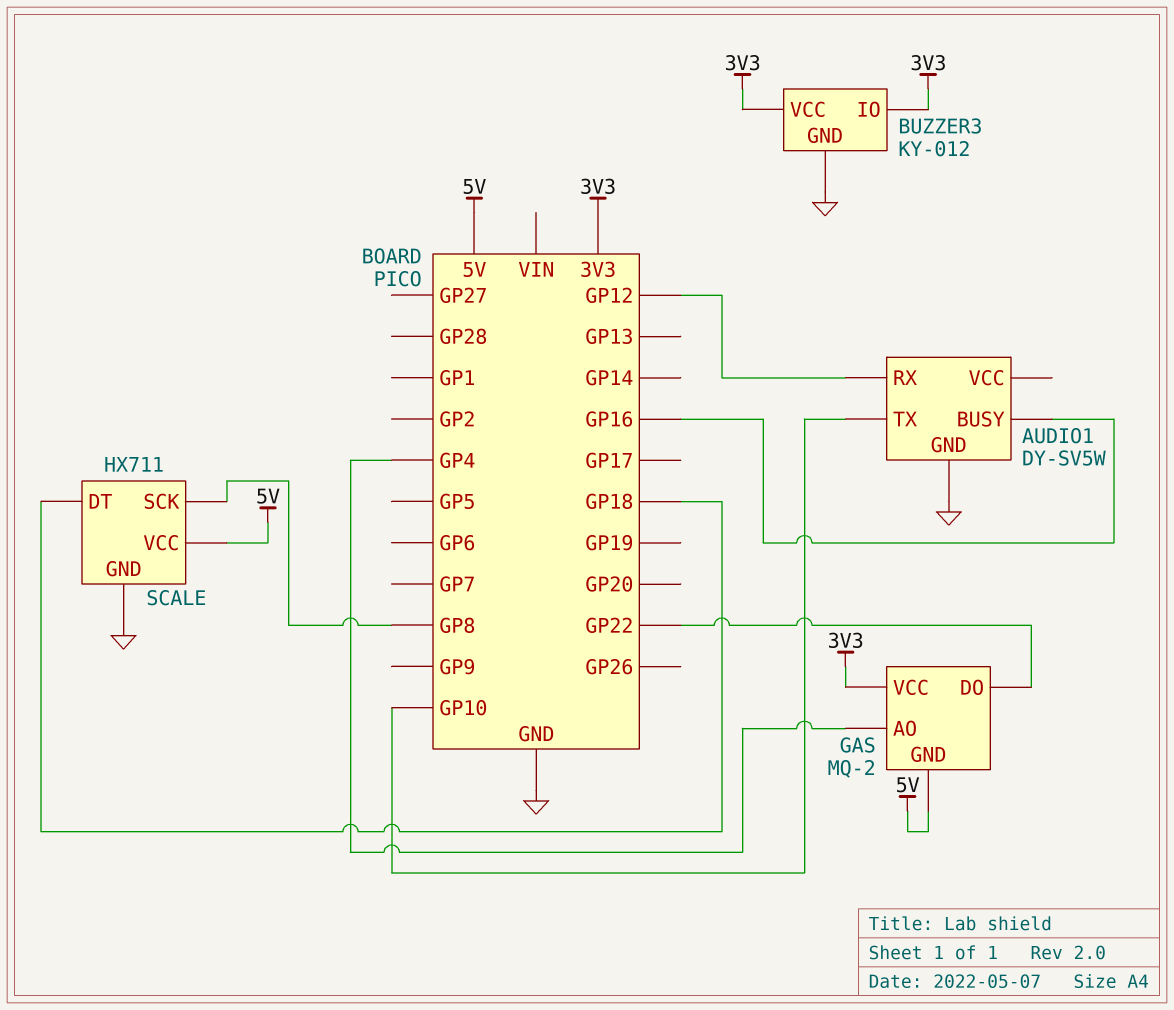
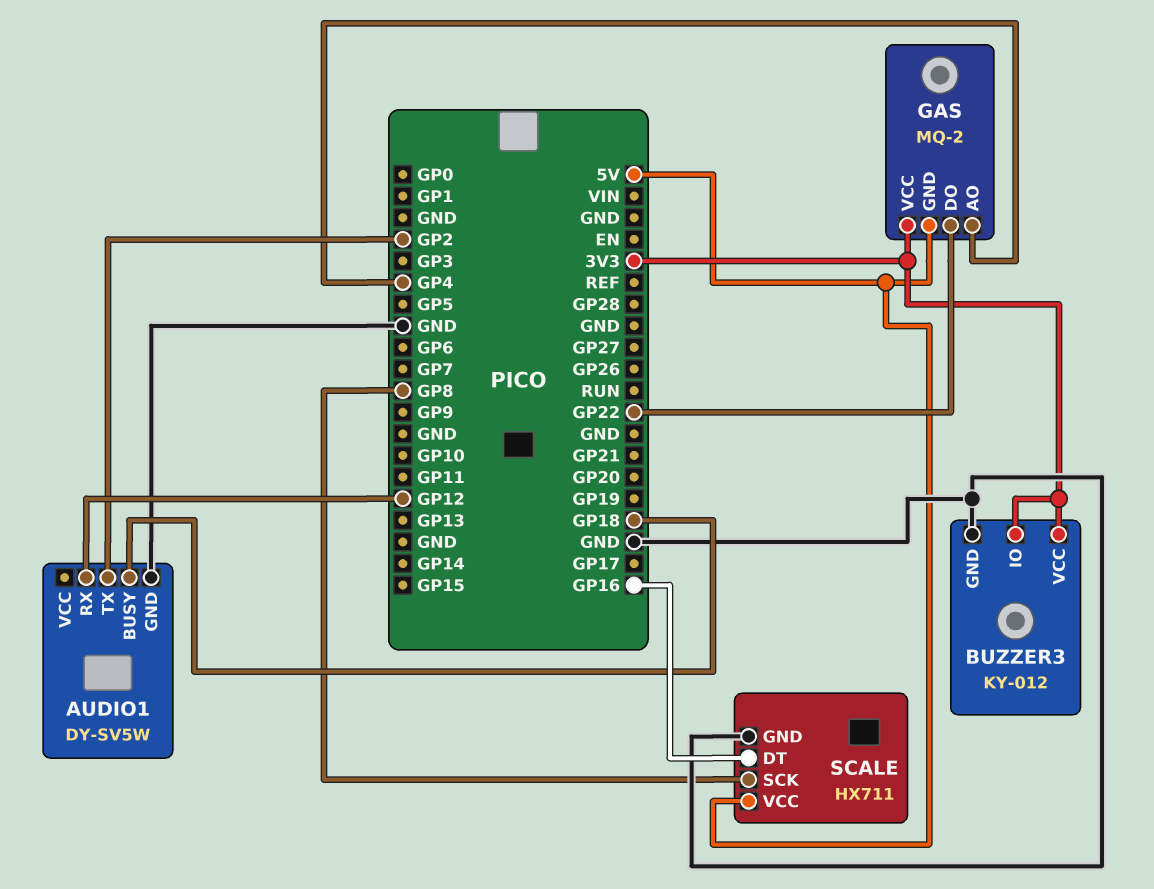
AUDIO1 pin BUSY: GP16 -> GP18
AUDIO1 pin TX: GP10 -> GP2
SCALE pin DT: GP18 -> GP16

